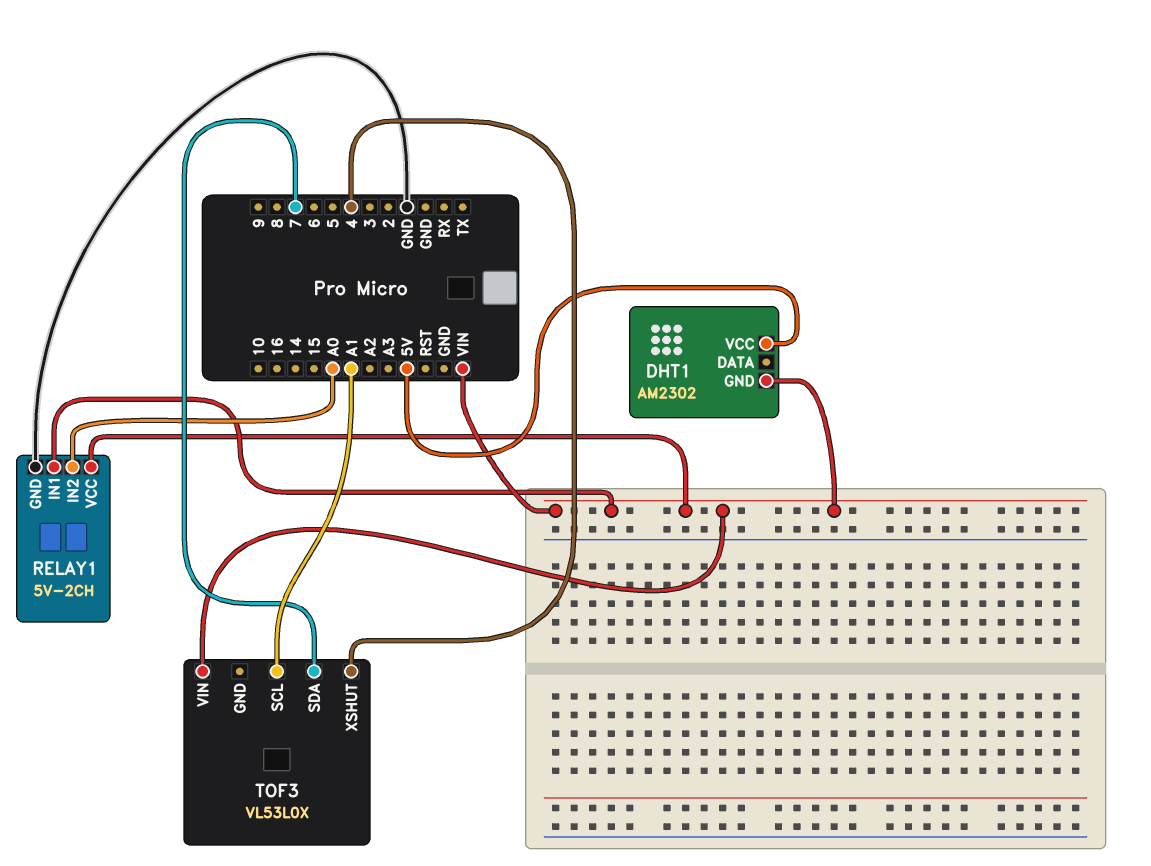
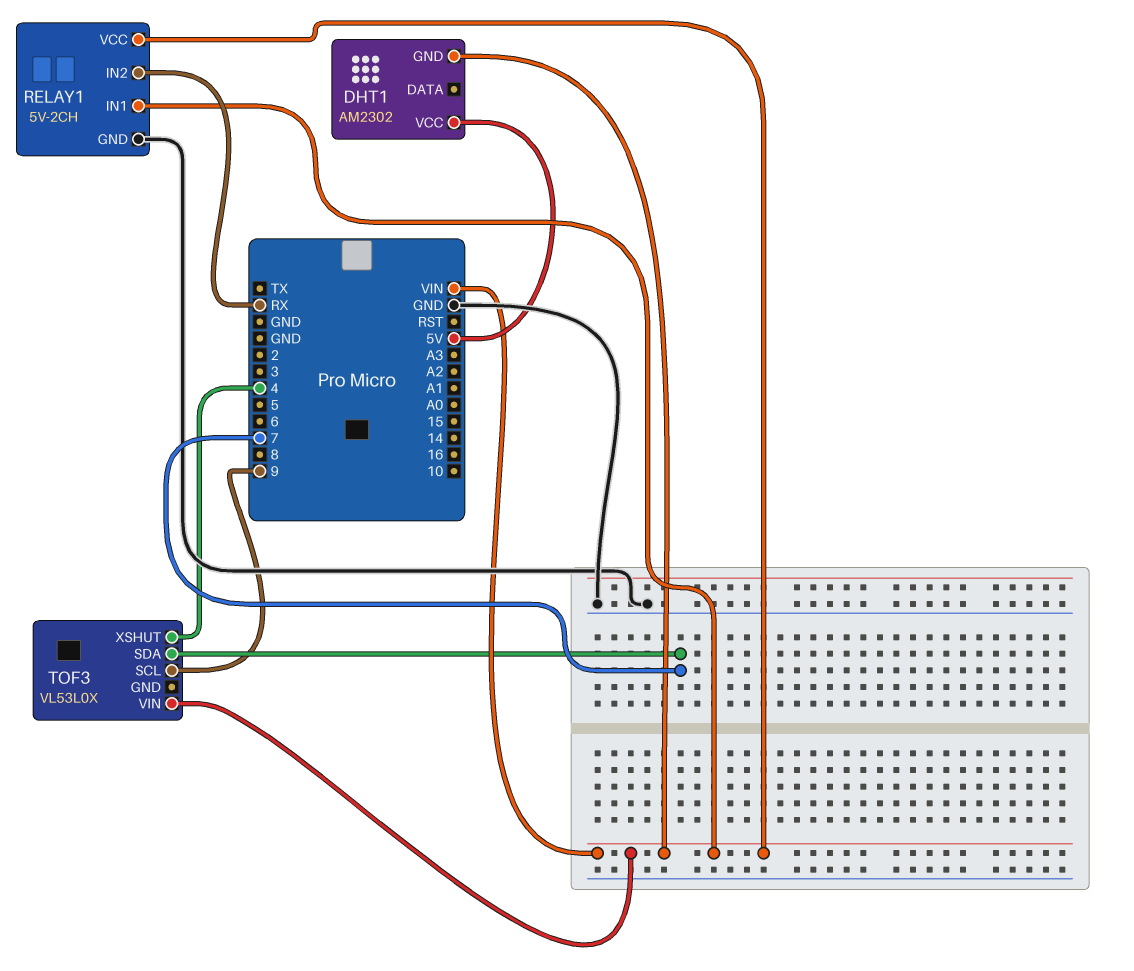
RELAY1 pin IN2: A0 -> RX
TOF3 pin SCL: A1 -> 9

